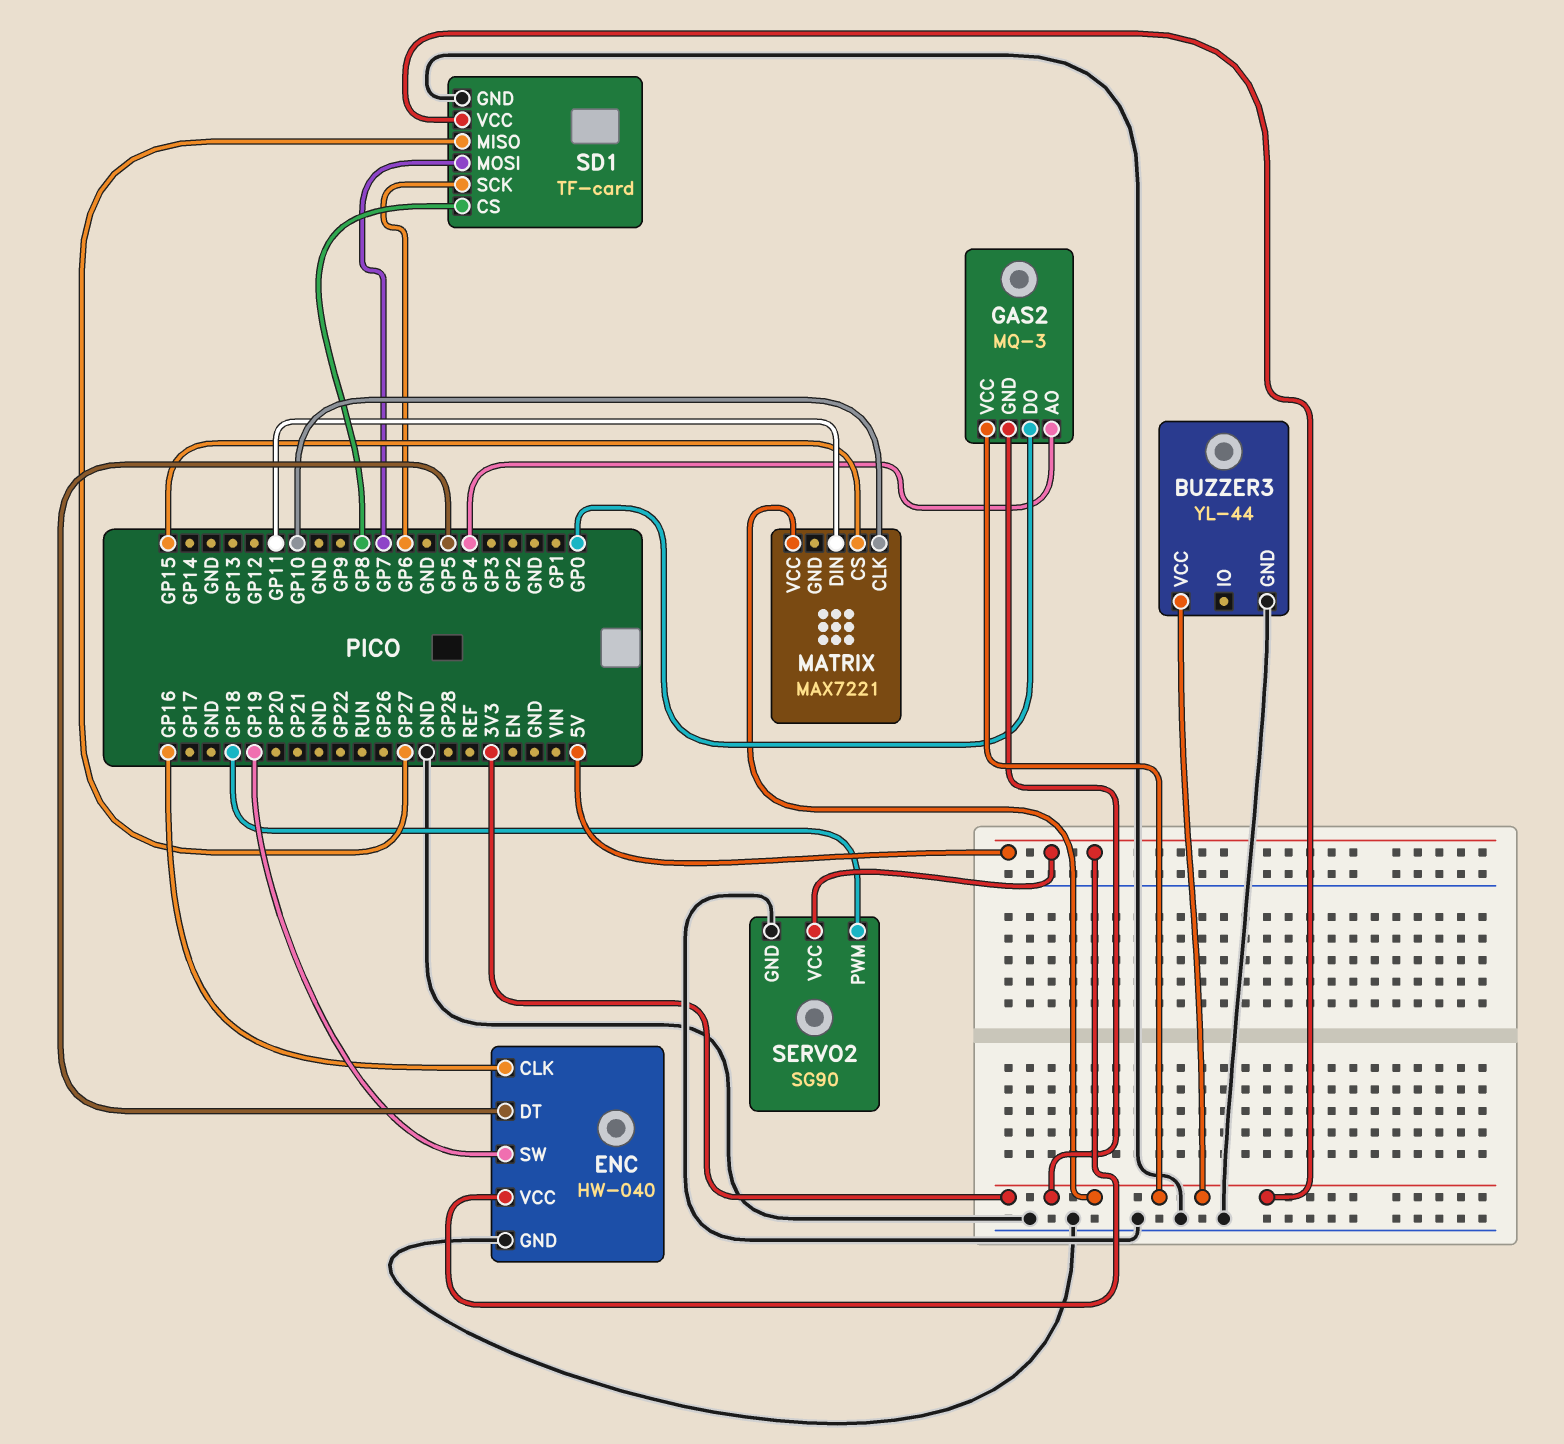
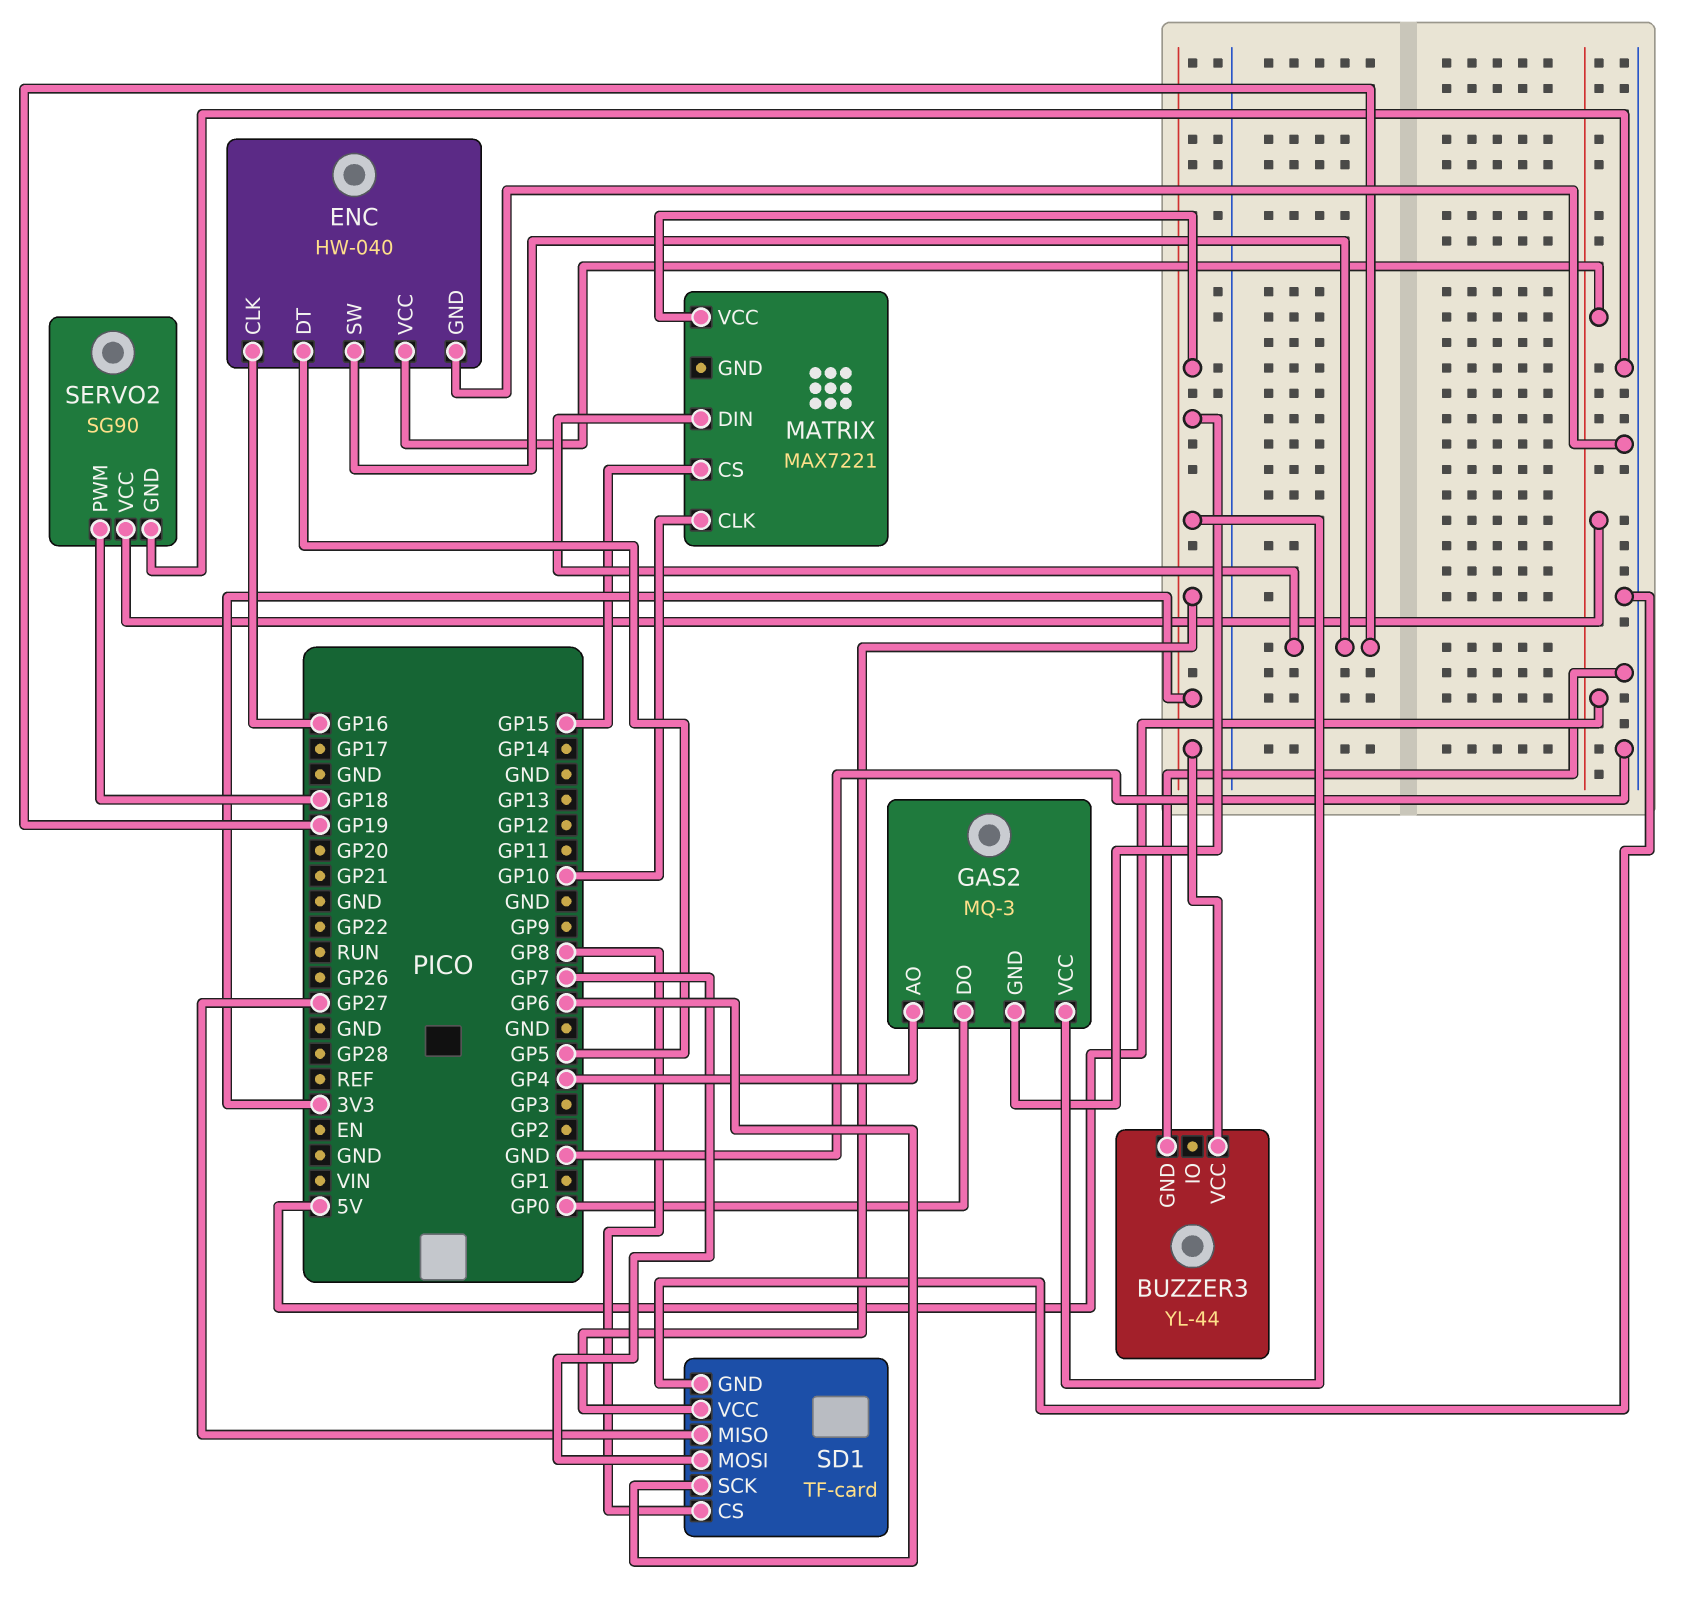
MATRIX pin DIN: GP11 -> GP19

